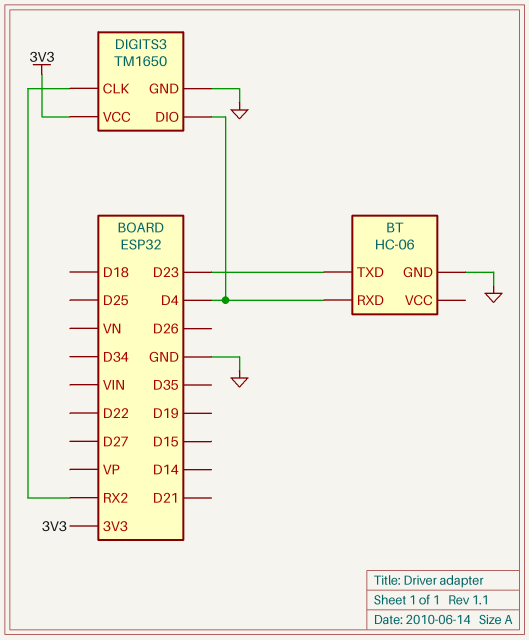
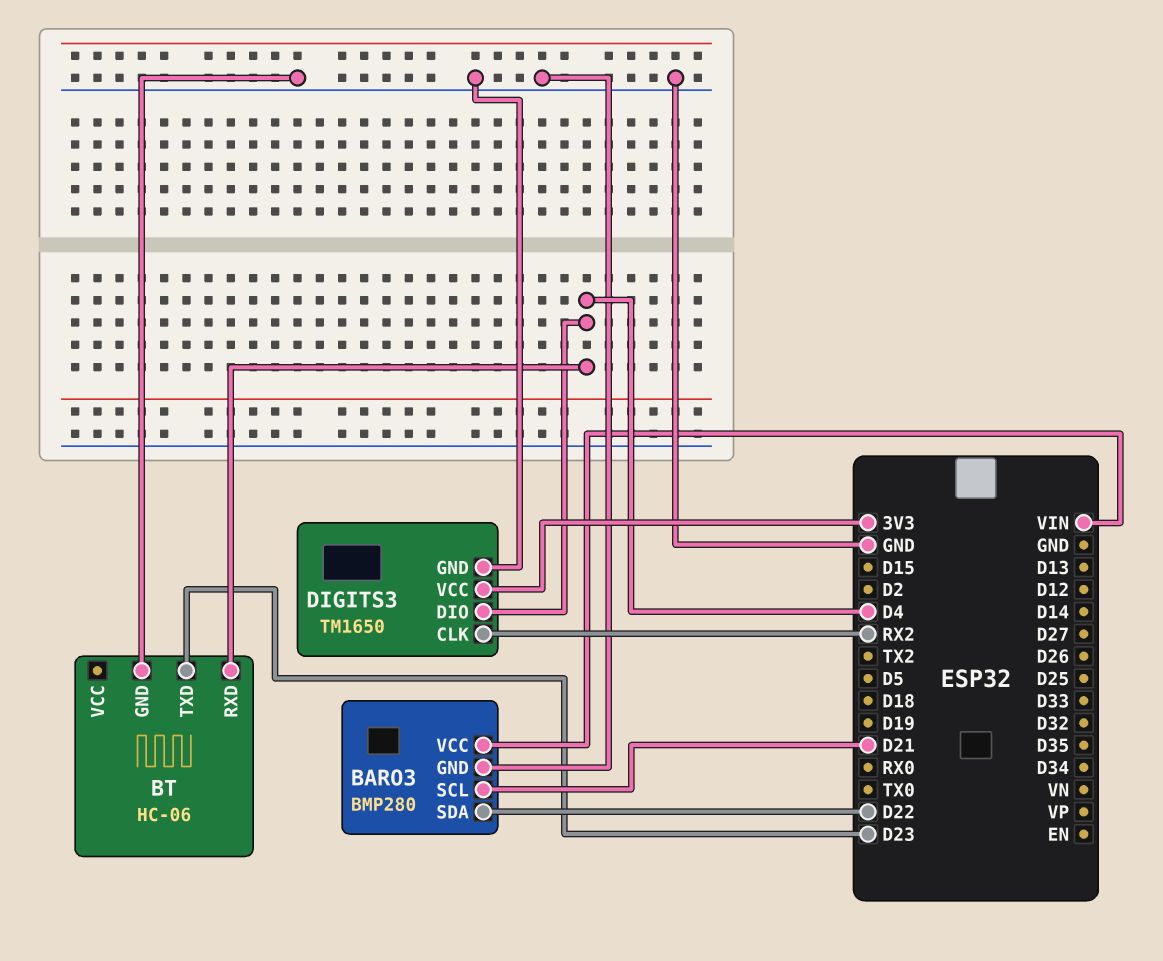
BARO3: none -> BMP280
BARO3 pin GND: none -> GND
BARO3 pin SCL: none -> D21
BARO3 pin SDA: none -> D22
BARO3 pin VCC: none -> VIN

